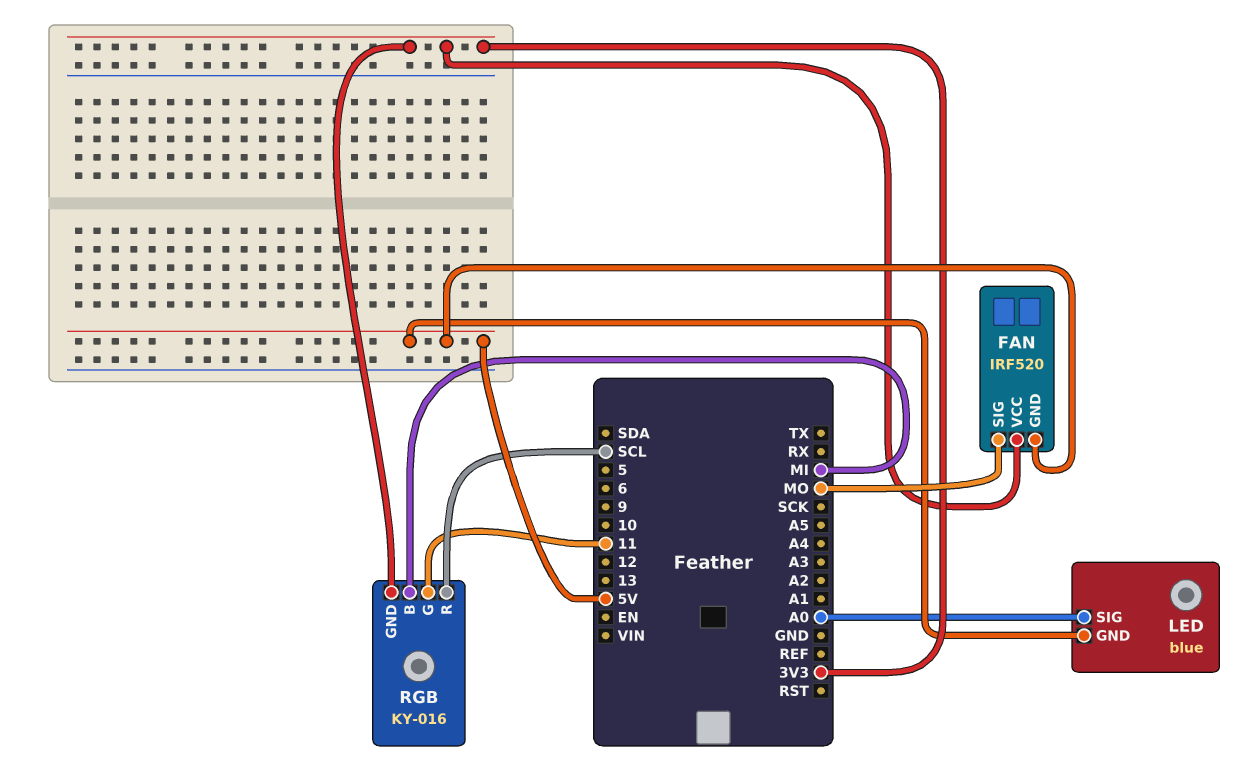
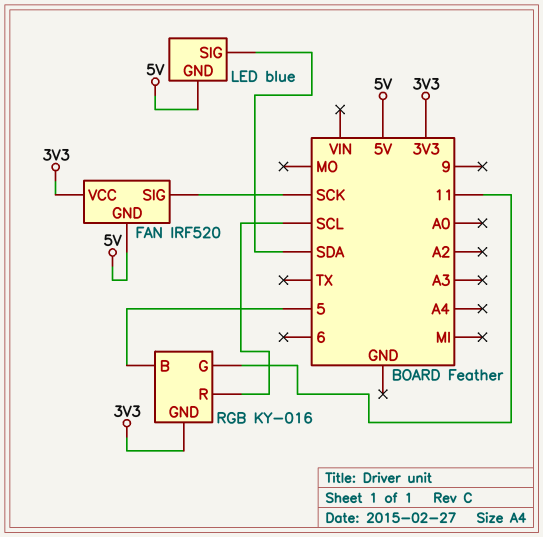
FAN pin SIG: MO -> SCK
LED pin SIG: A0 -> SDA
RGB pin B: MI -> 5

